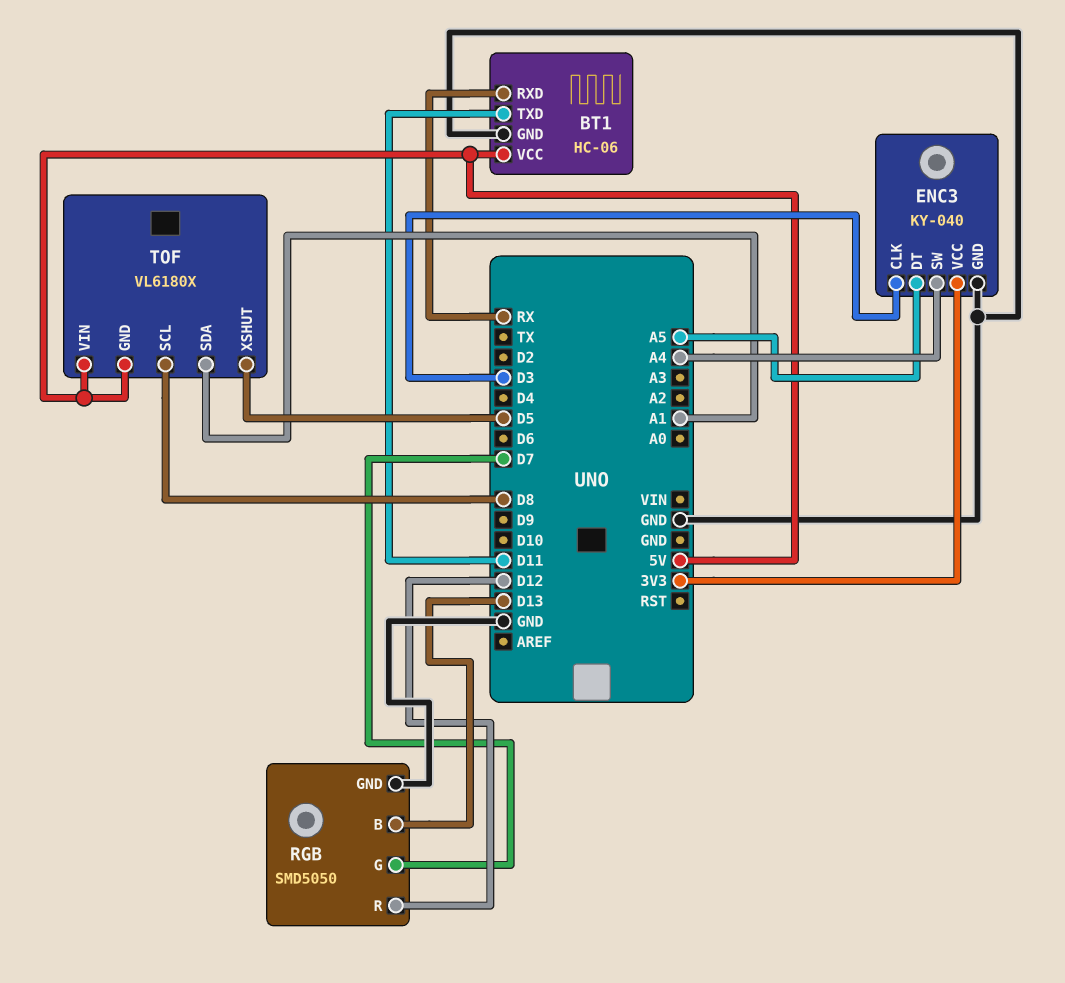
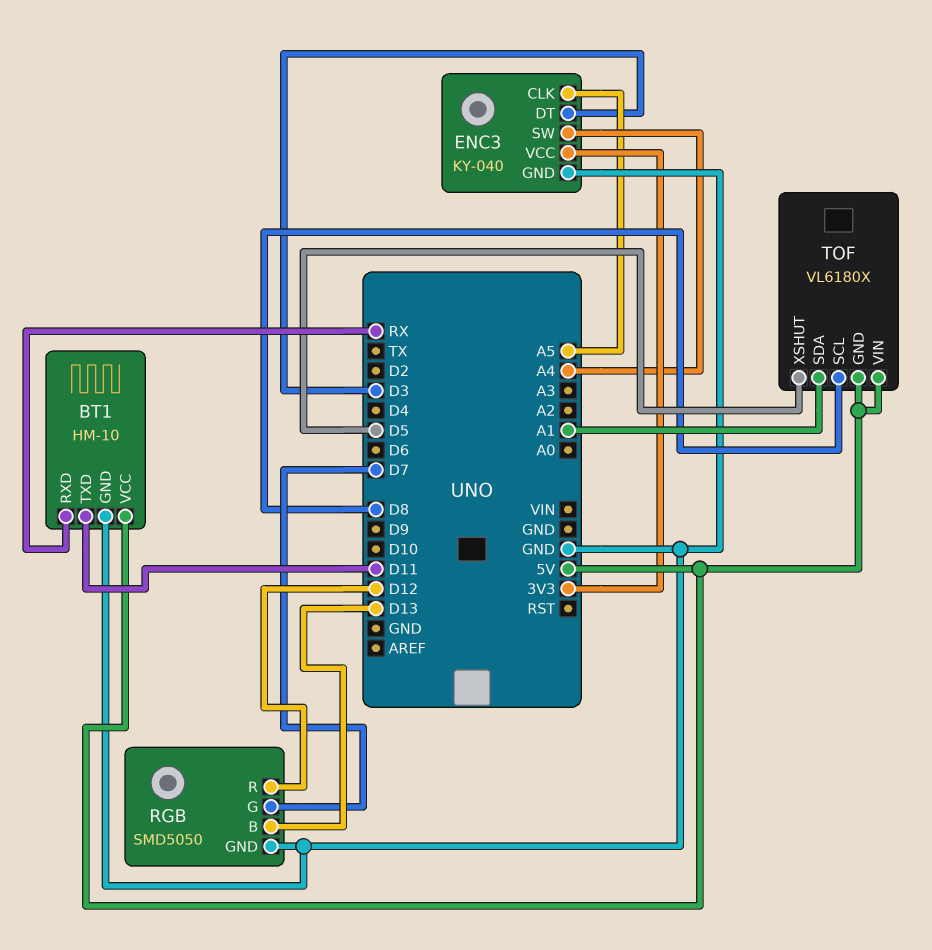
BT1: HC-06 -> HM-10
ENC3 pin CLK: D3 -> A5
ENC3 pin DT: A5 -> D3

